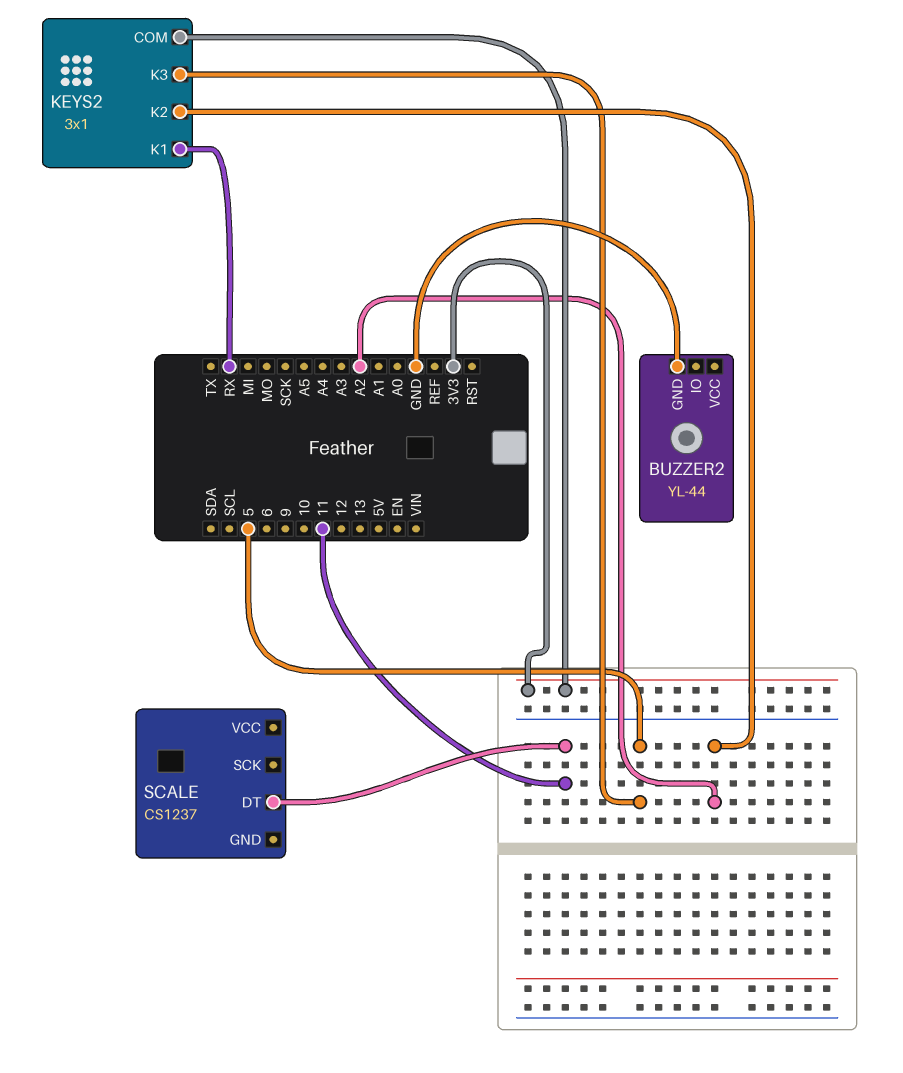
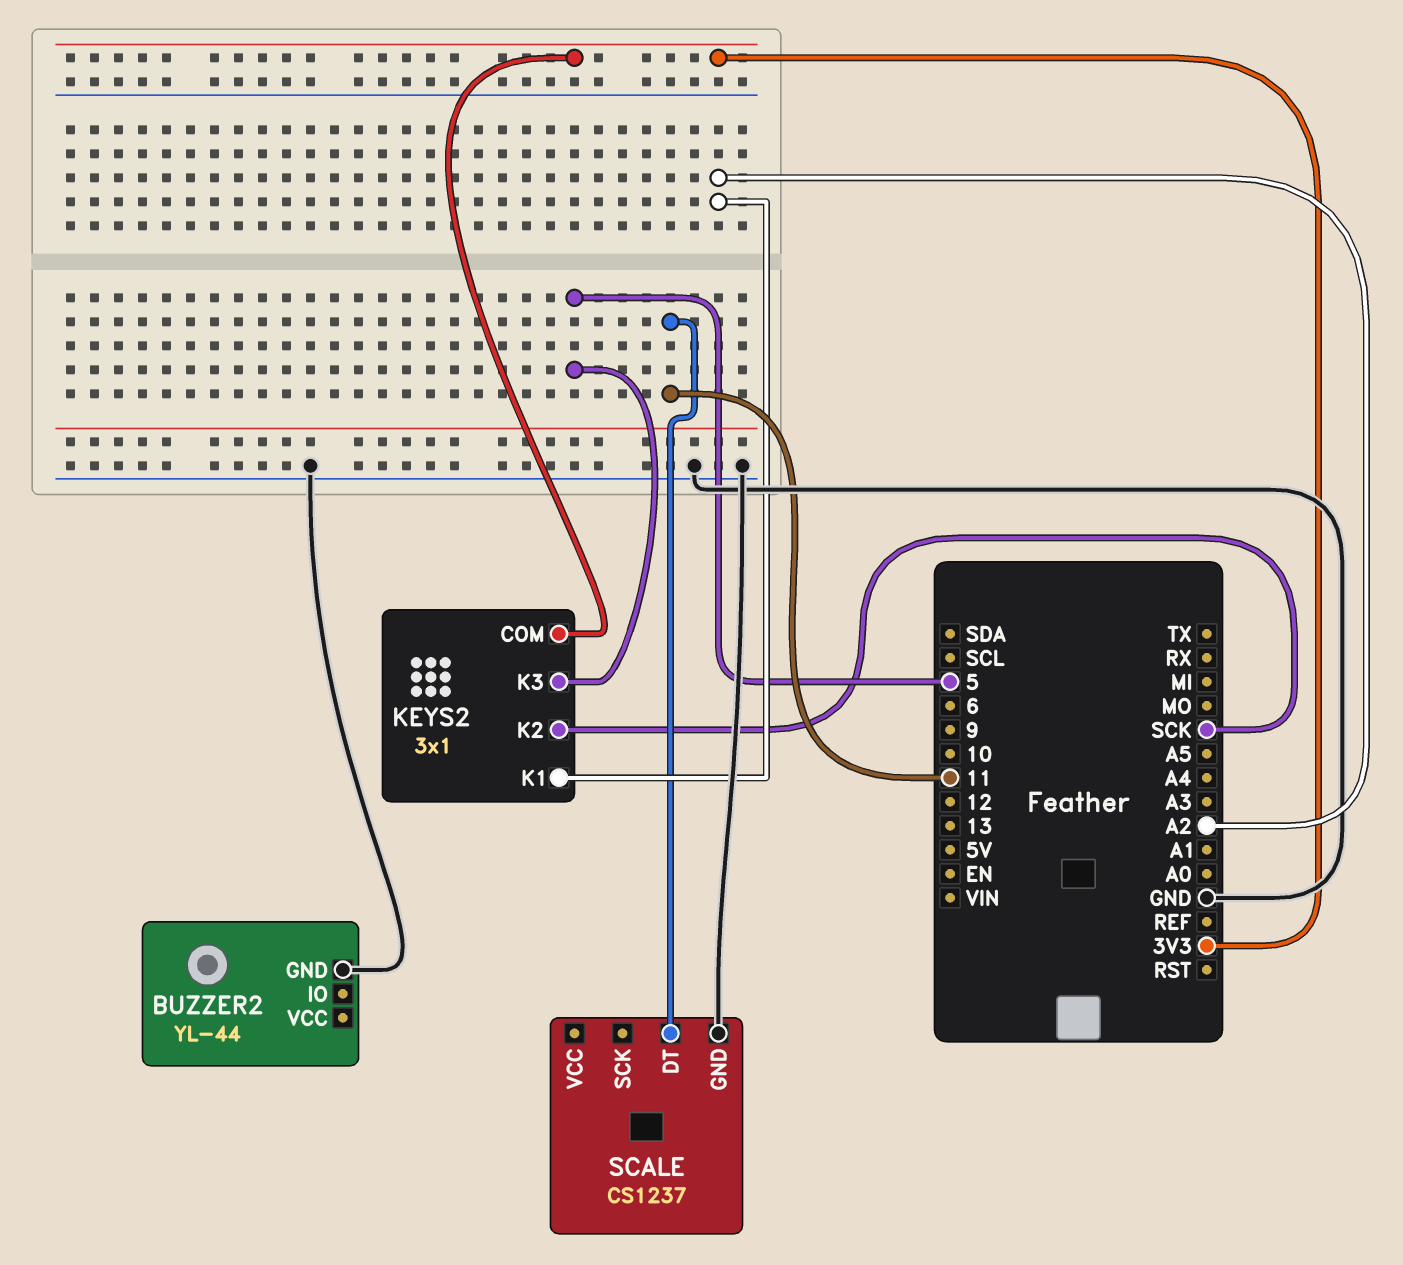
KEYS2 pin K1: RX -> A2
KEYS2 pin K2: A2 -> SCK
SCALE pin GND: none -> GND

